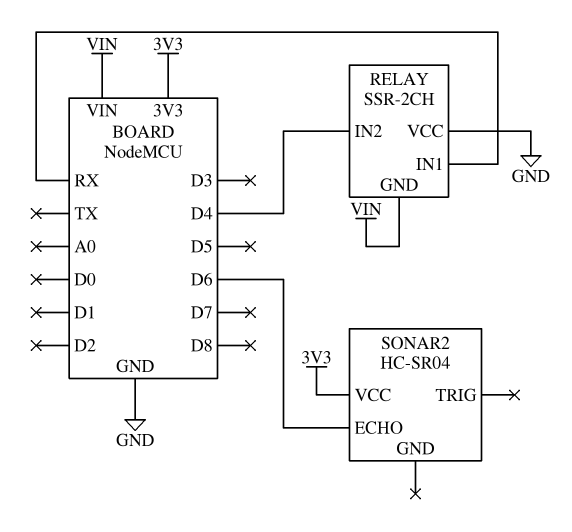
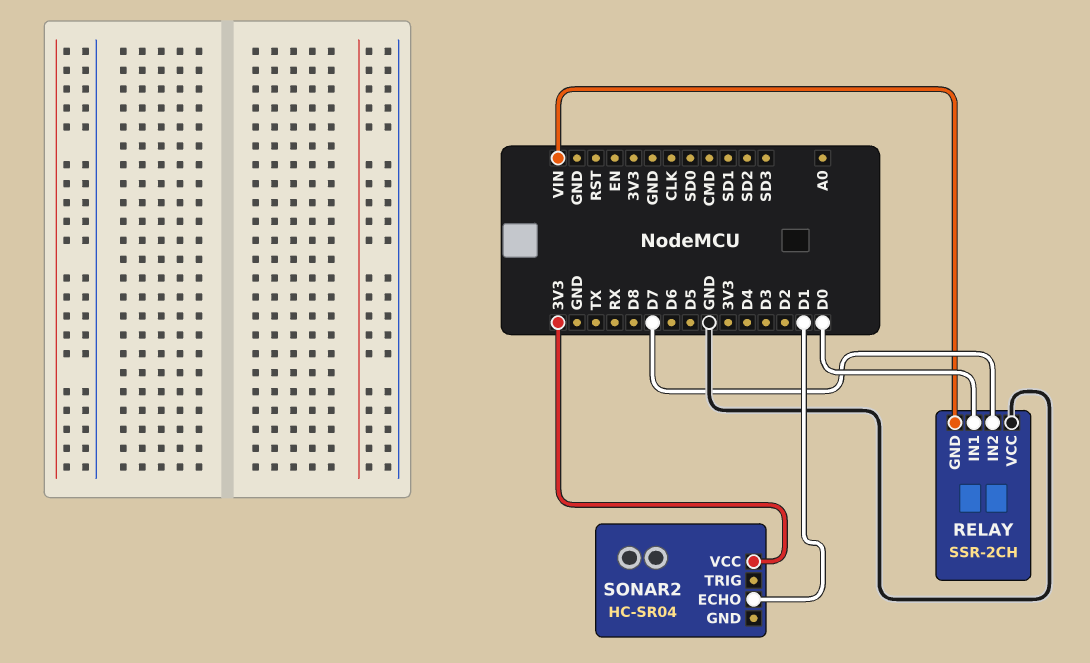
RELAY pin IN1: RX -> D0
RELAY pin IN2: D4 -> D7
SONAR2 pin ECHO: D6 -> D1

